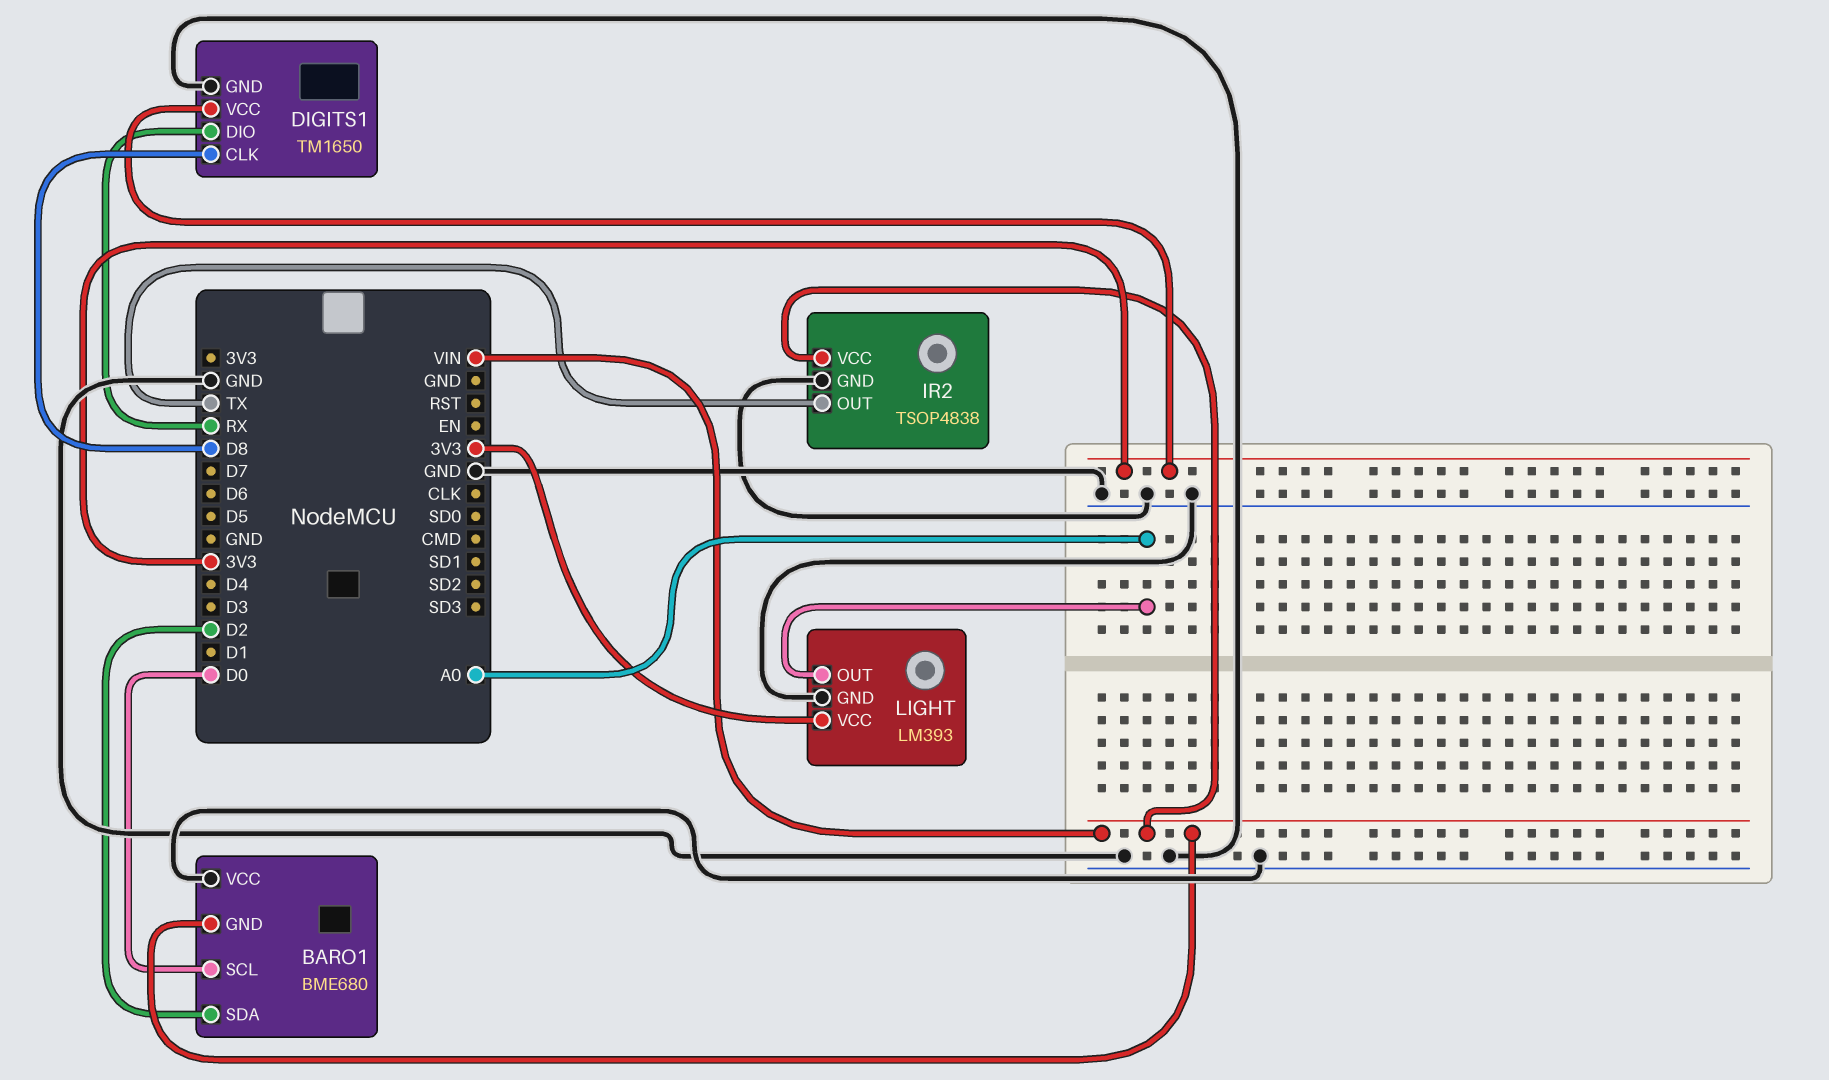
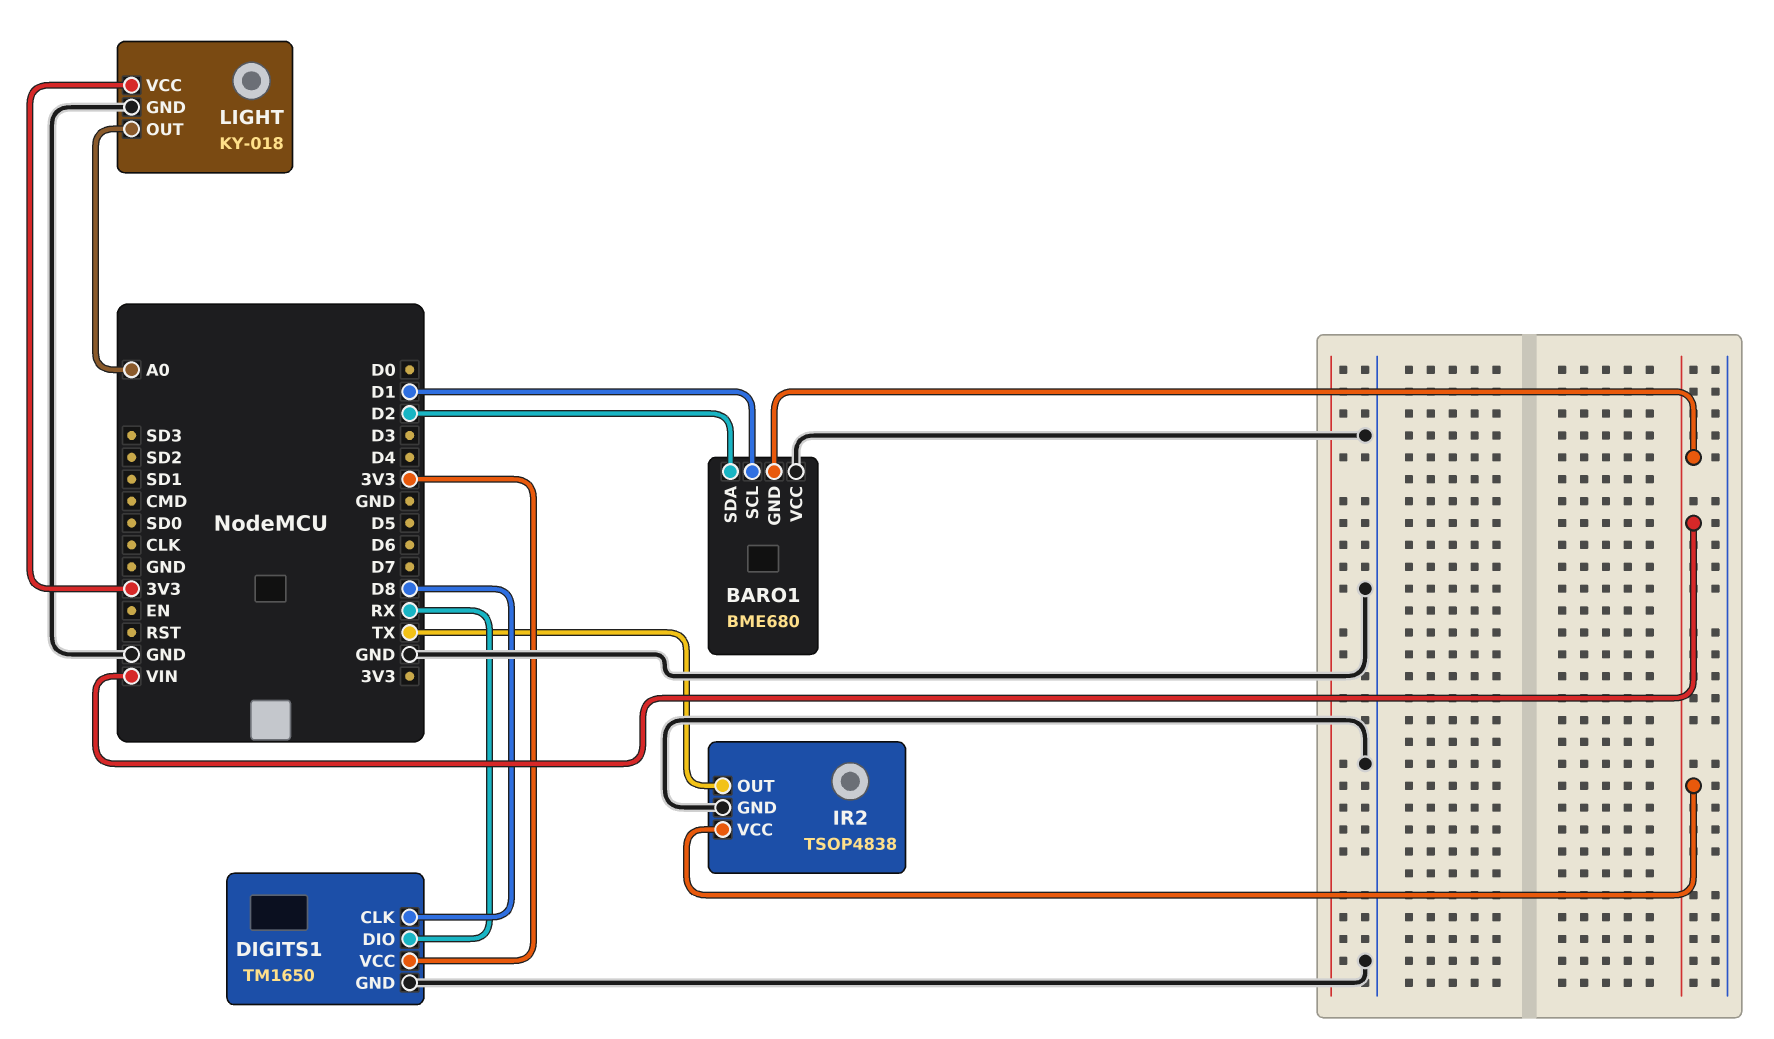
BARO1 pin SCL: D0 -> D1
LIGHT: LM393 -> KY-018

